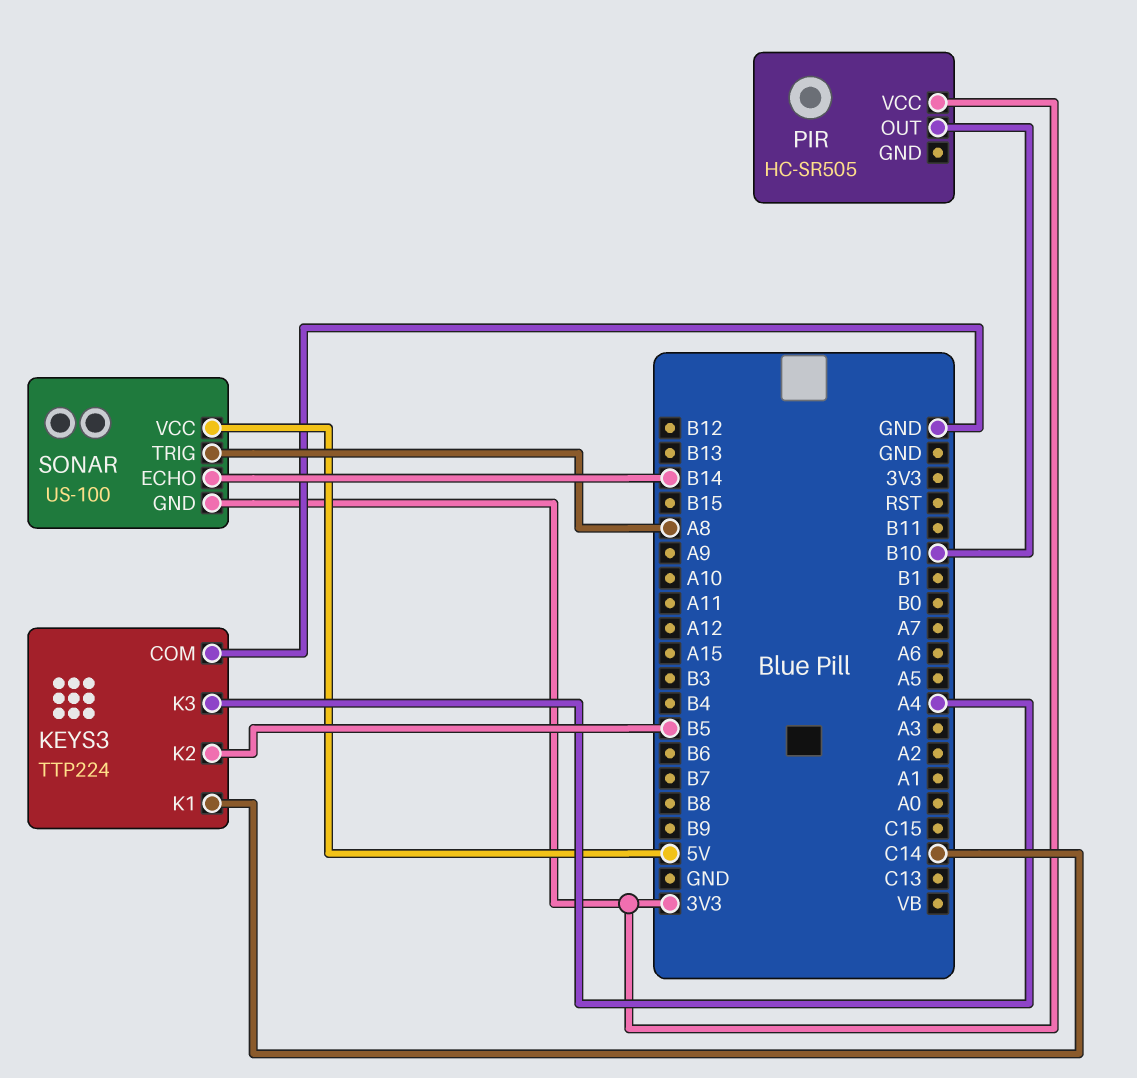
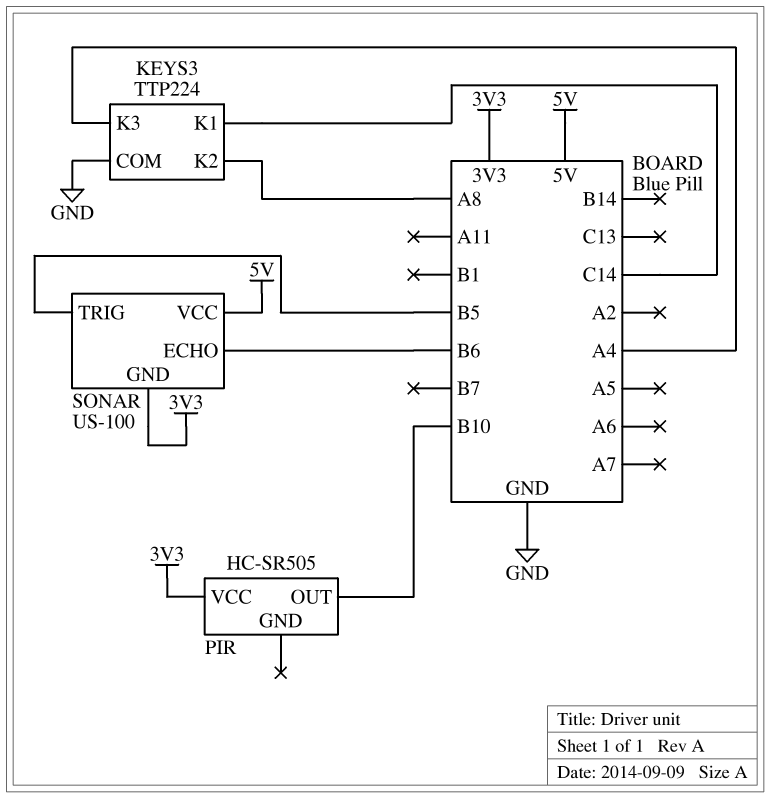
KEYS3 pin K2: B5 -> A8
SONAR pin ECHO: B14 -> B6
SONAR pin TRIG: A8 -> B5

